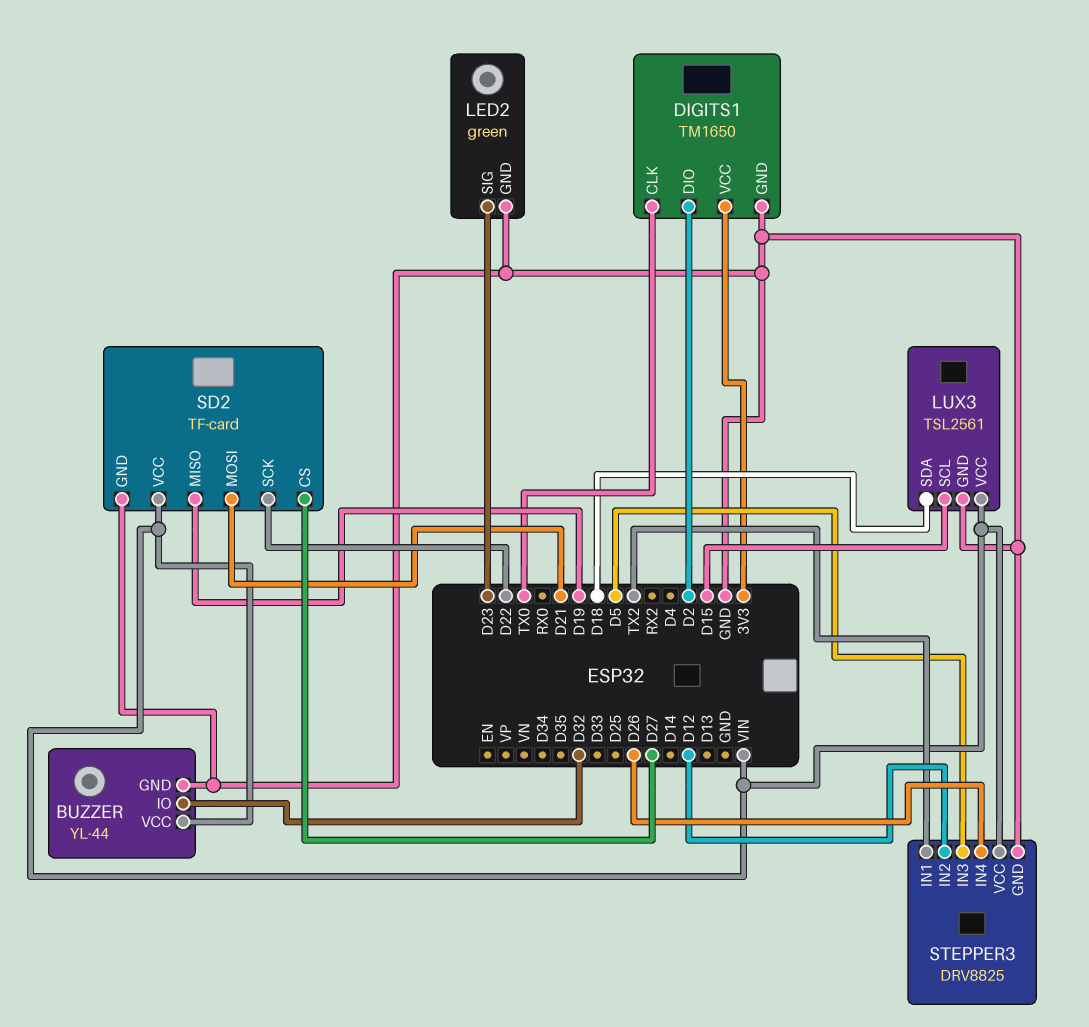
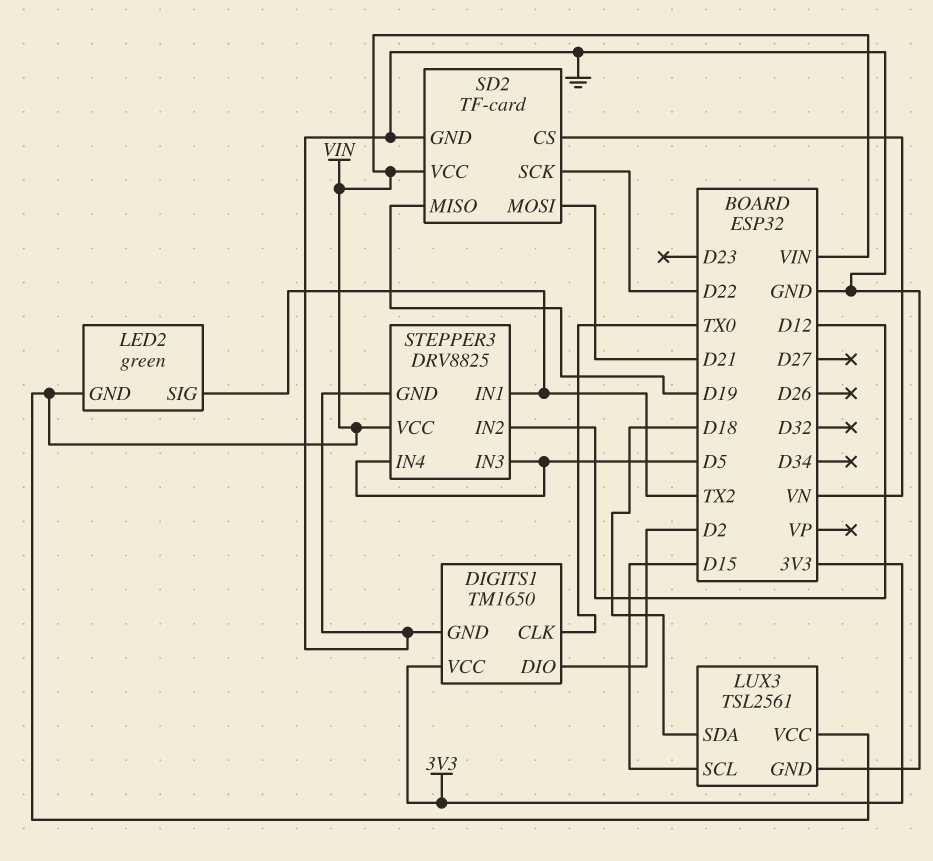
BUZZER: YL-44 -> none
BUZZER pin GND: GND -> none
BUZZER pin IO: D32 -> none
BUZZER pin VCC: VIN -> none
LED2 pin GND: GND -> VIN
LED2 pin SIG: D23 -> TX2
SD2 pin CS: D27 -> VN
STEPPER3 pin IN4: D26 -> D5

